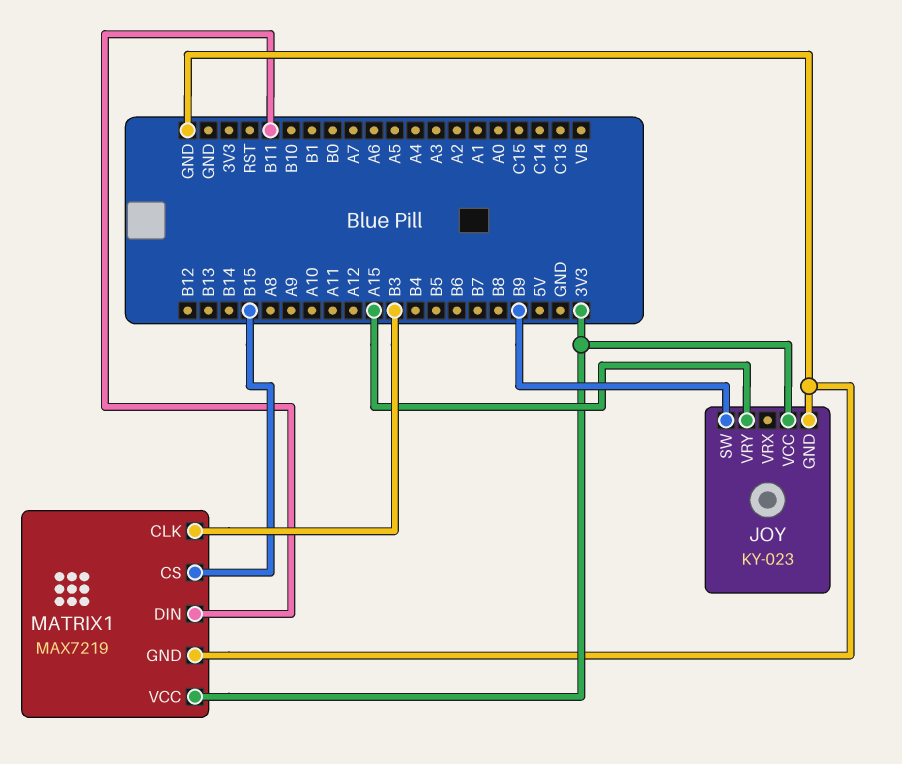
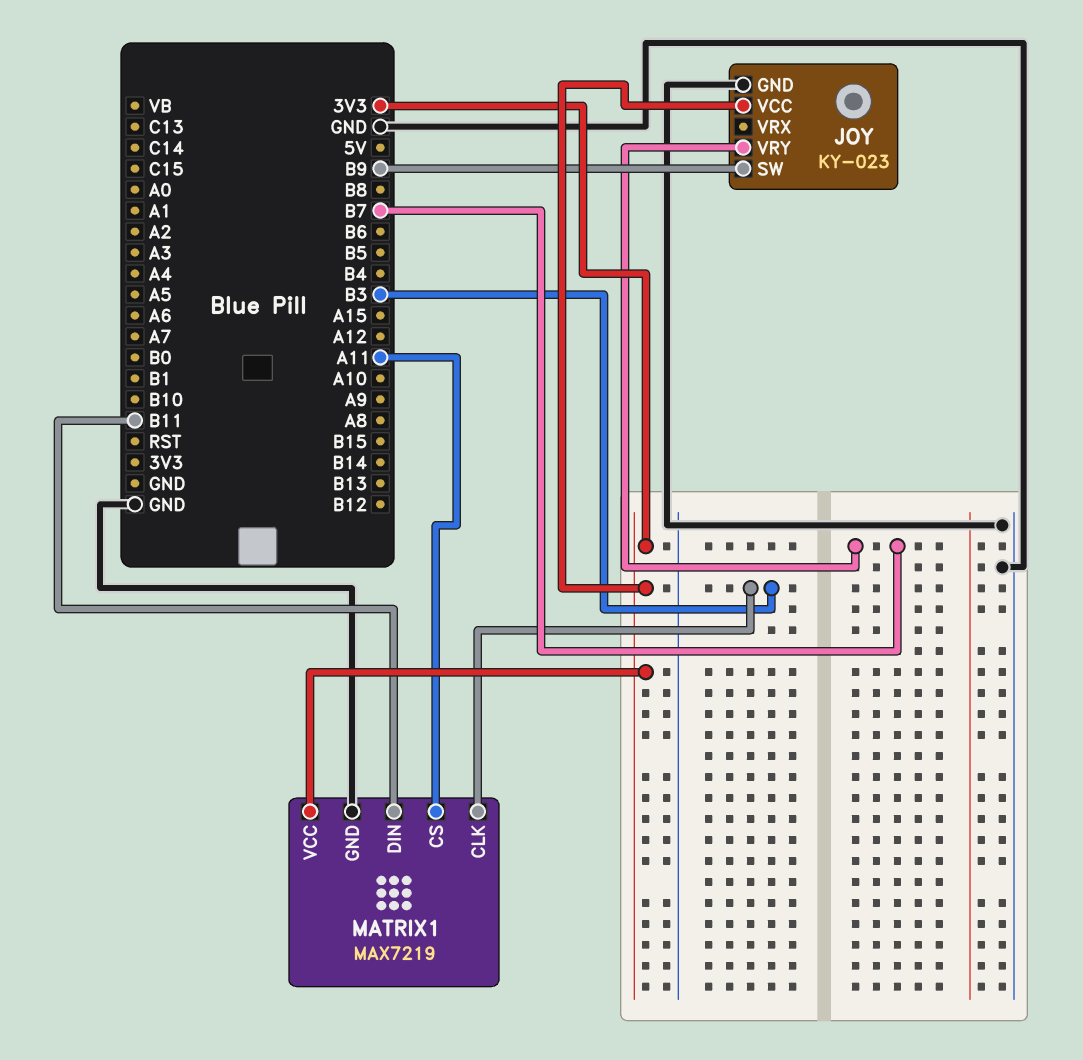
JOY pin VRY: A15 -> B7
MATRIX1 pin CS: B15 -> A11

